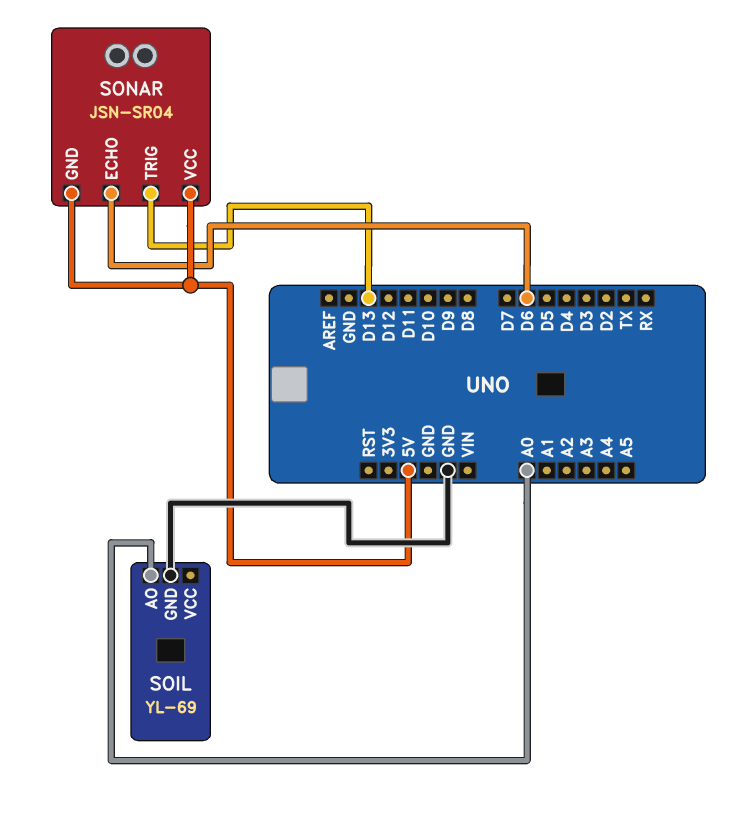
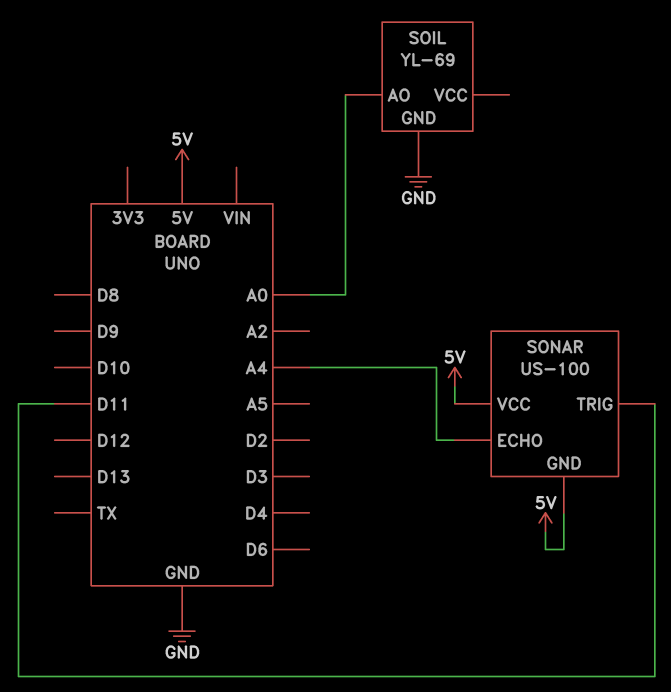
SONAR: JSN-SR04 -> US-100
SONAR pin ECHO: D6 -> A4
SONAR pin TRIG: D13 -> D11

